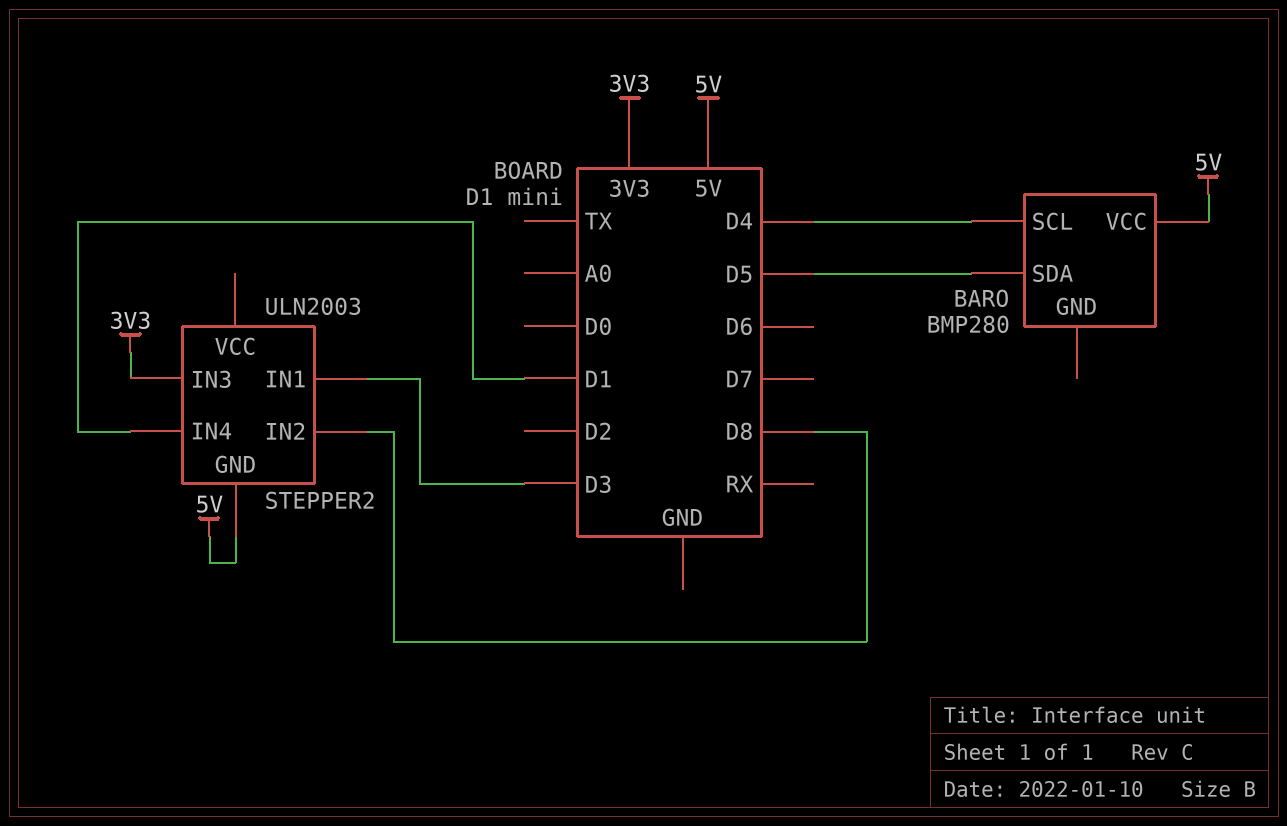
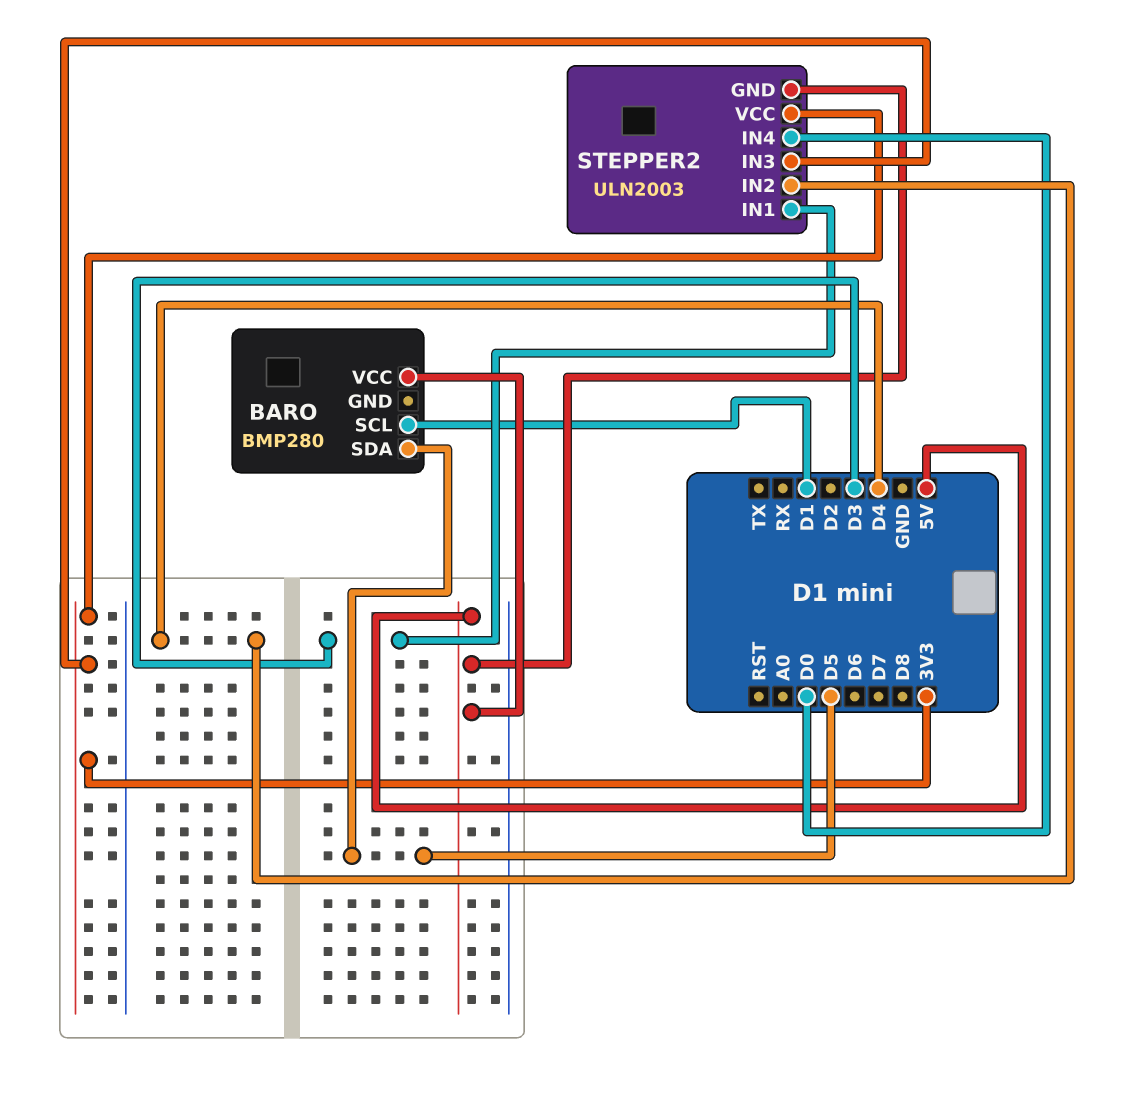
BARO pin SCL: D4 -> D1
STEPPER2 pin IN2: D8 -> D4
STEPPER2 pin IN4: D1 -> D0
STEPPER2 pin VCC: none -> 3V3

